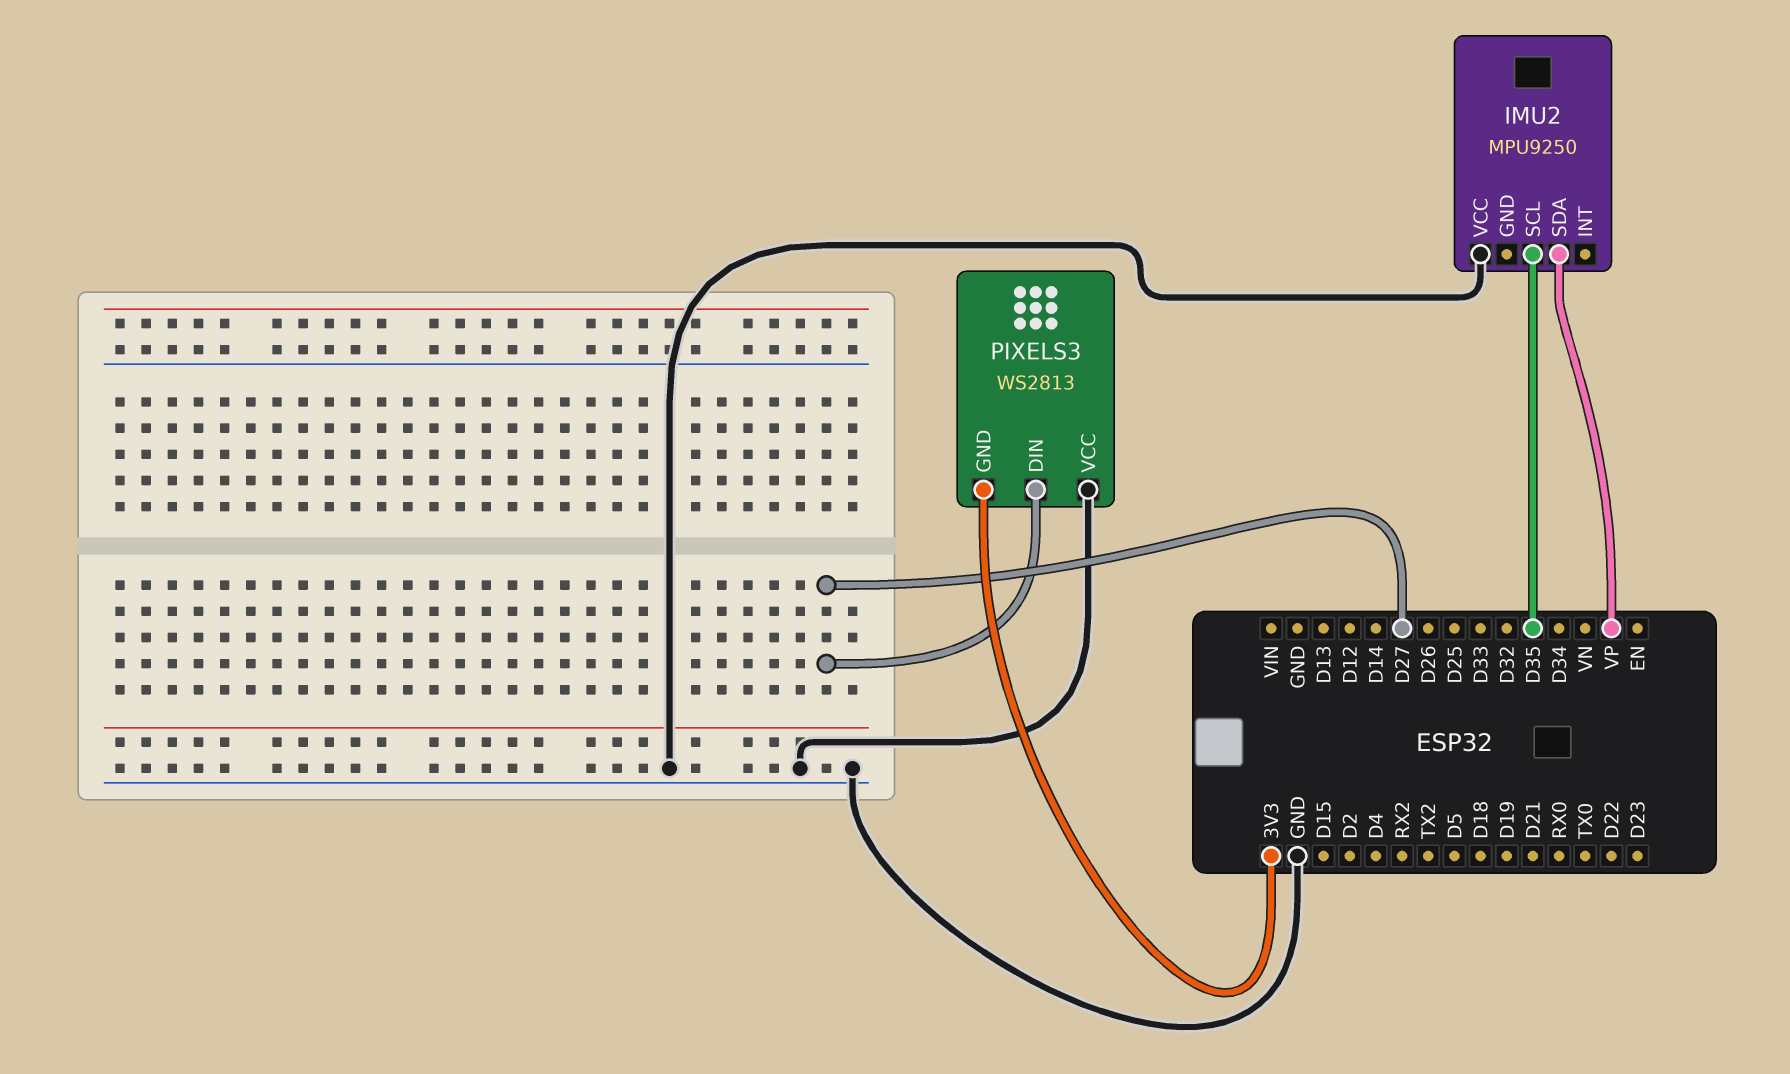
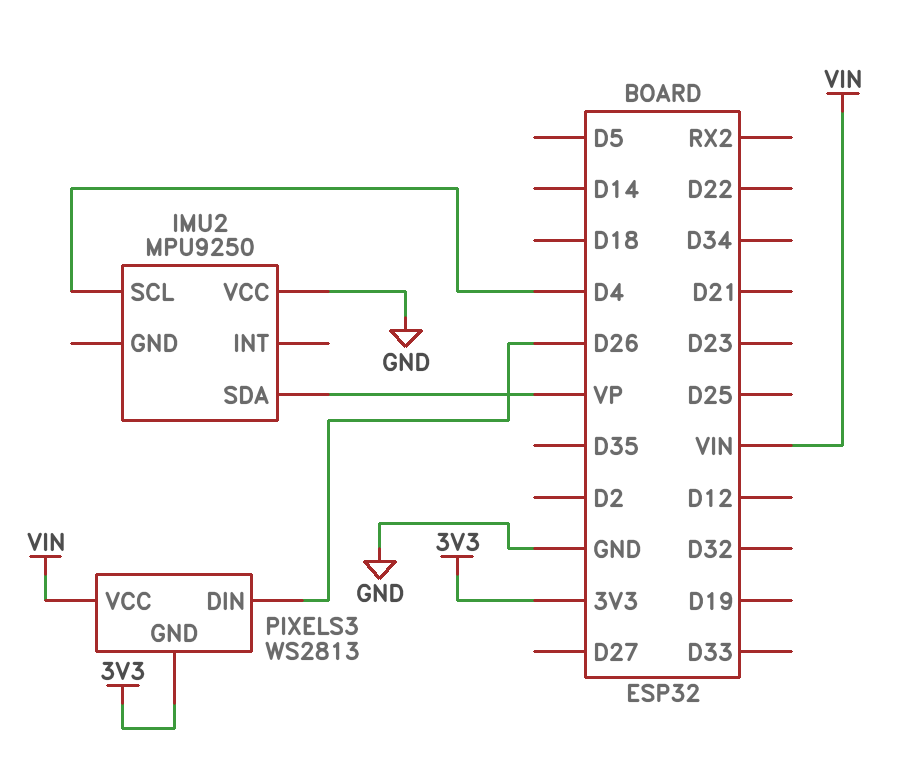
IMU2 pin SCL: D35 -> D4
PIXELS3 pin DIN: D27 -> D26
PIXELS3 pin VCC: GND -> VIN

